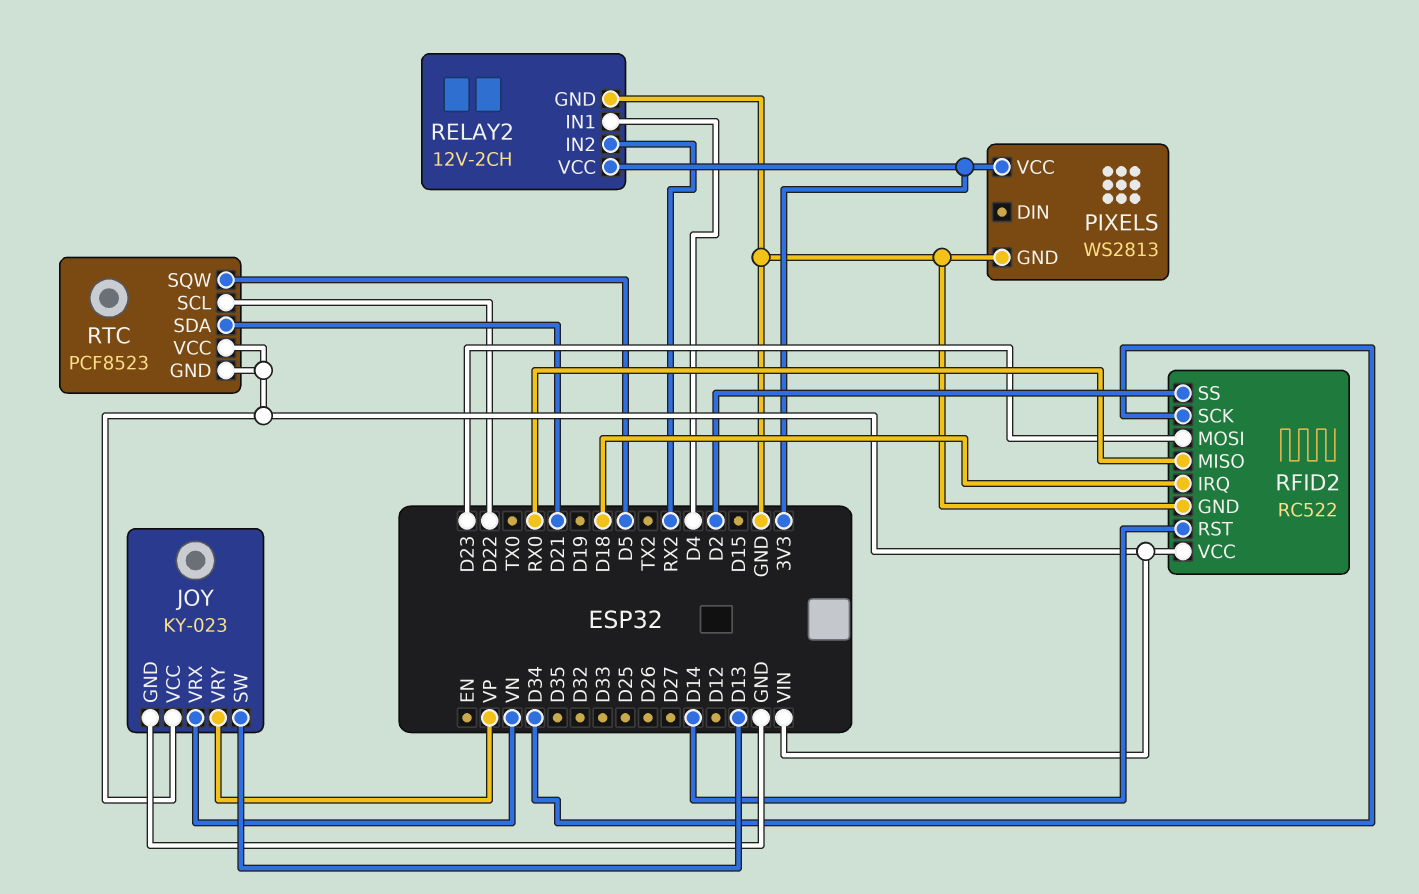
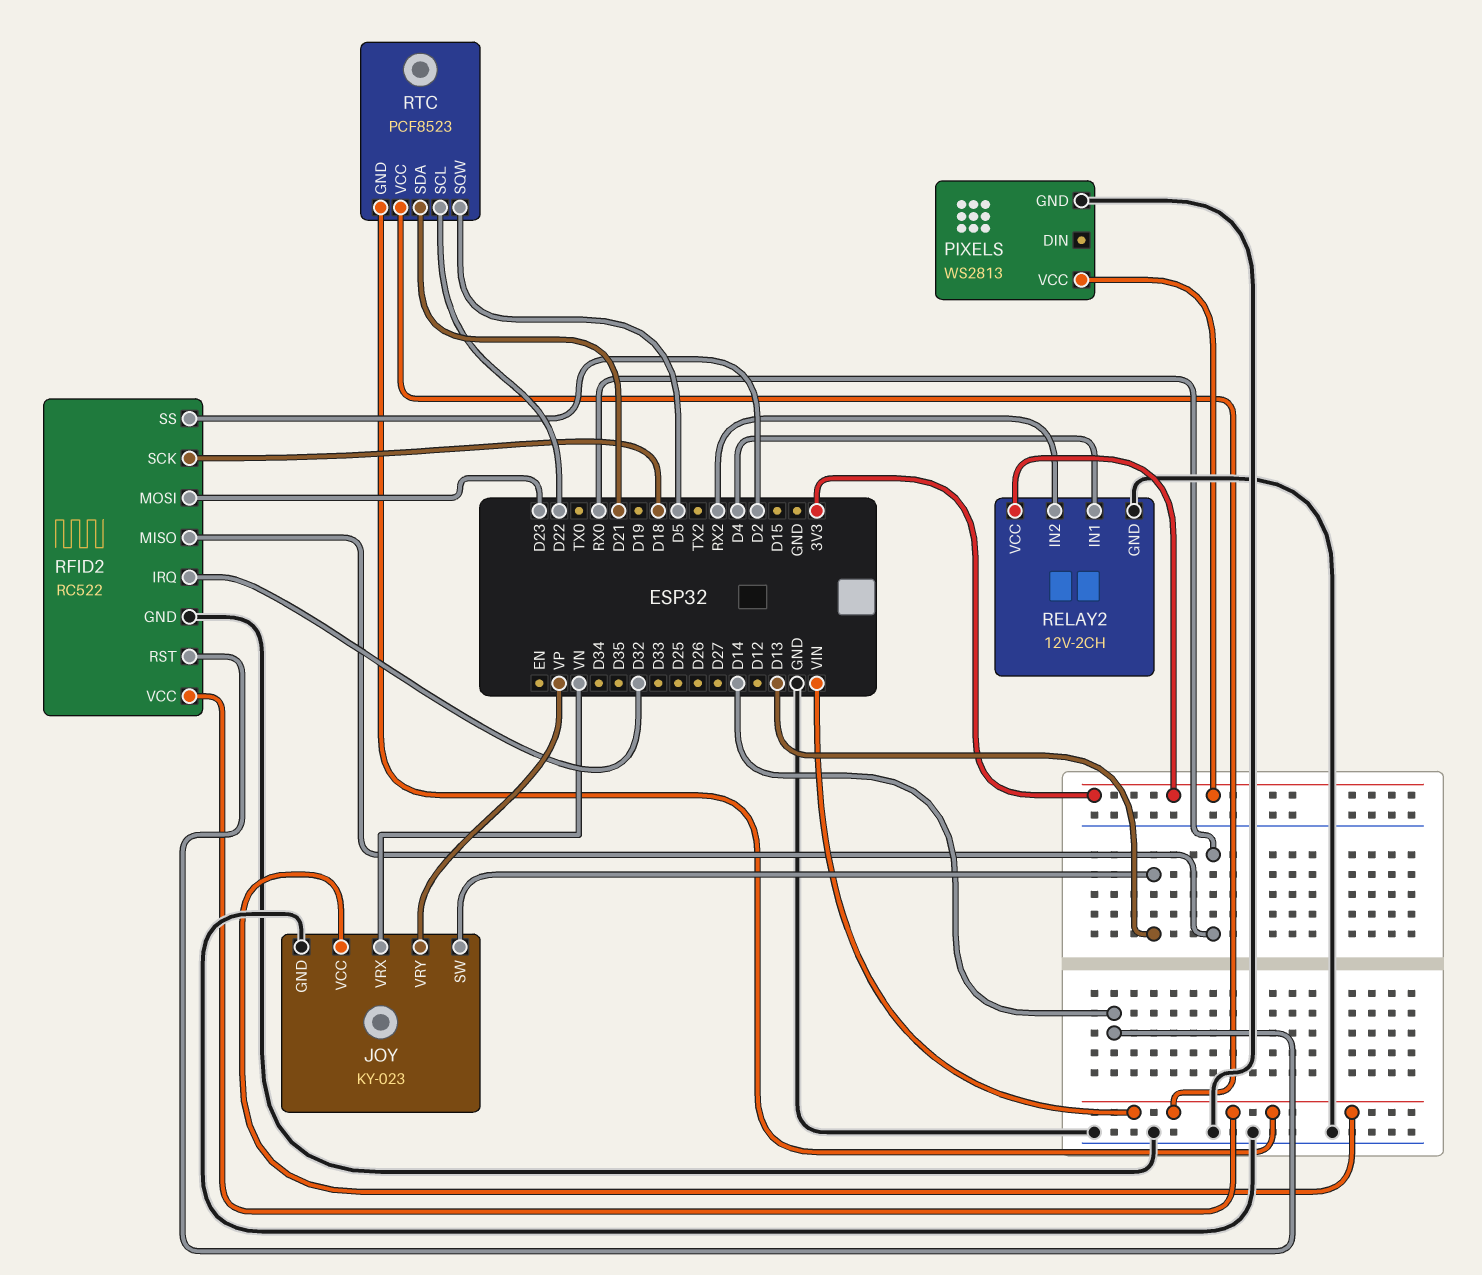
RFID2 pin IRQ: D18 -> D32
RFID2 pin SCK: D34 -> D18

